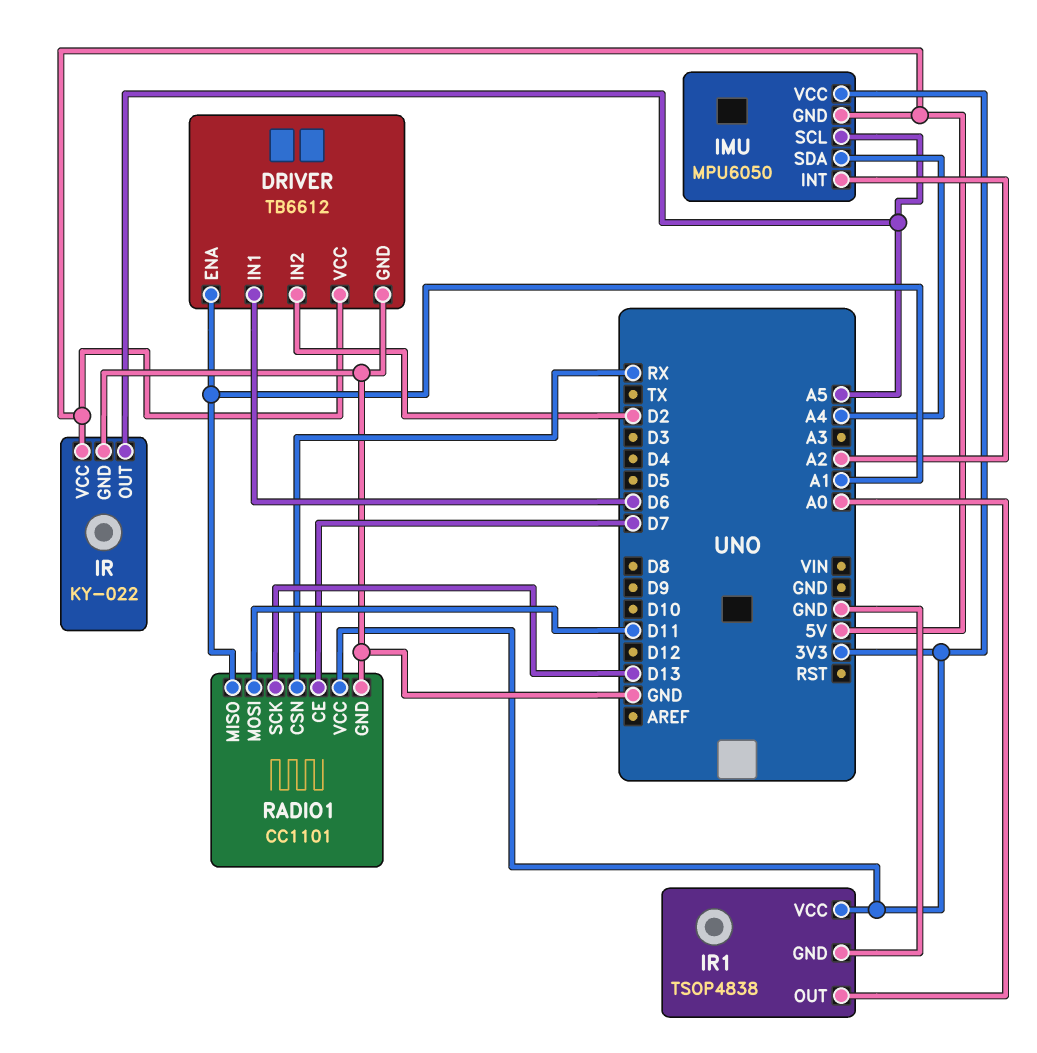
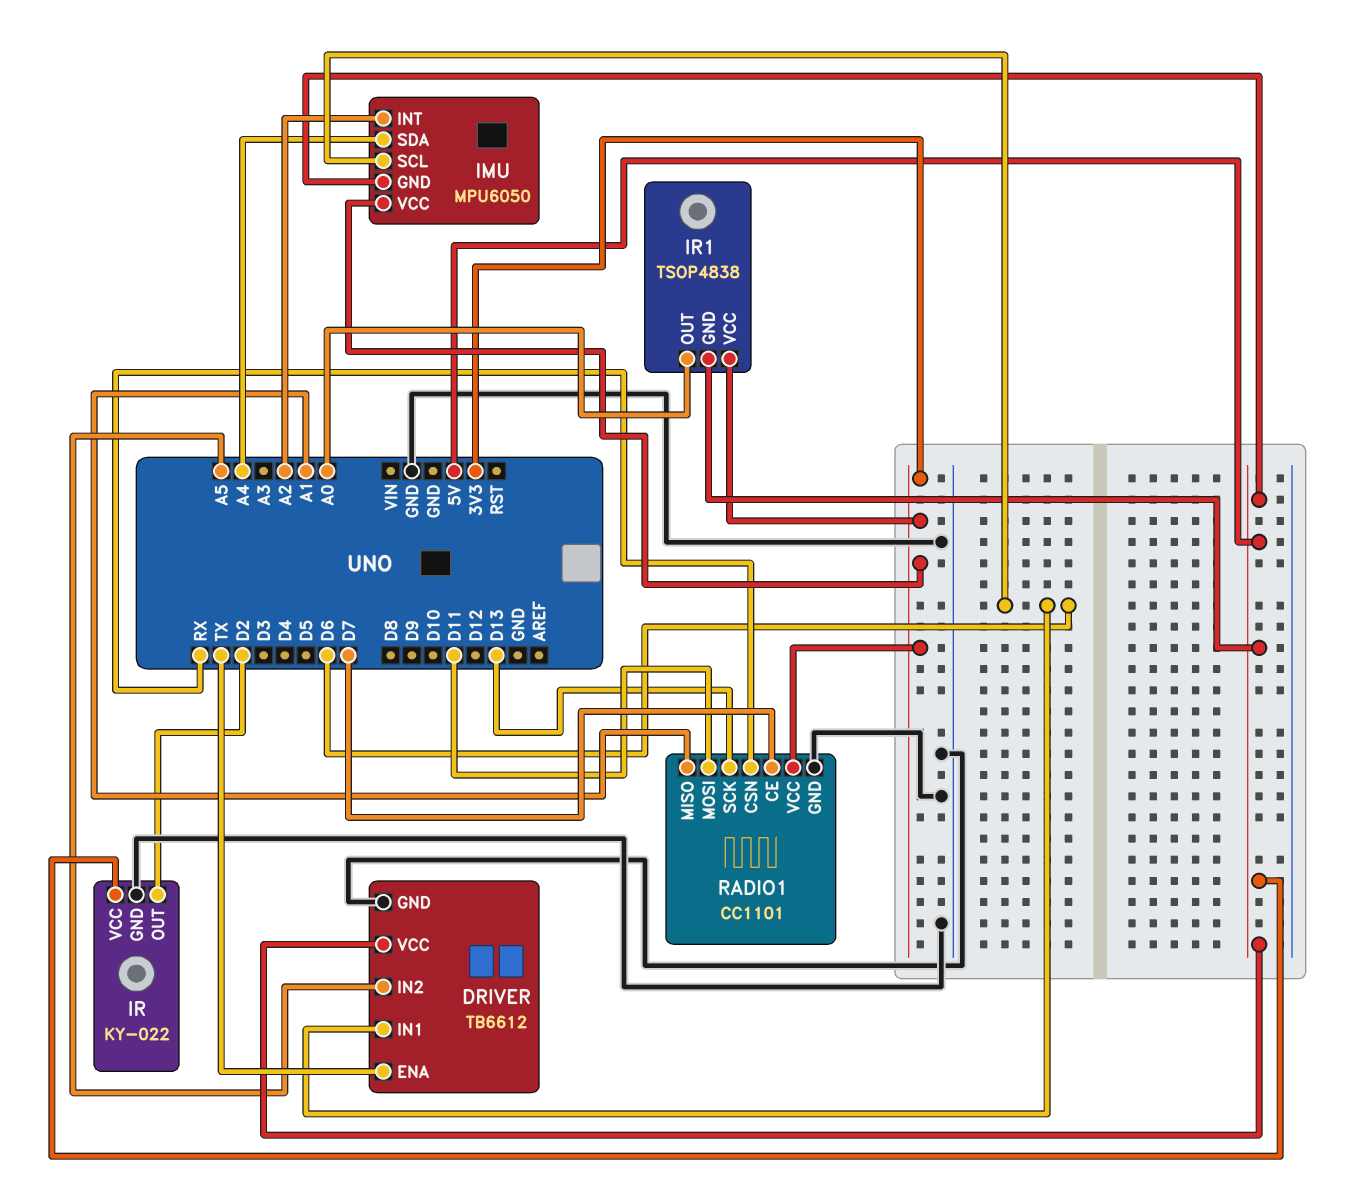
DRIVER pin ENA: A1 -> TX
DRIVER pin IN2: D2 -> A5
IMU pin SCL: A5 -> D6
IR pin OUT: A5 -> D2
IR1 pin GND: GND -> 5V

